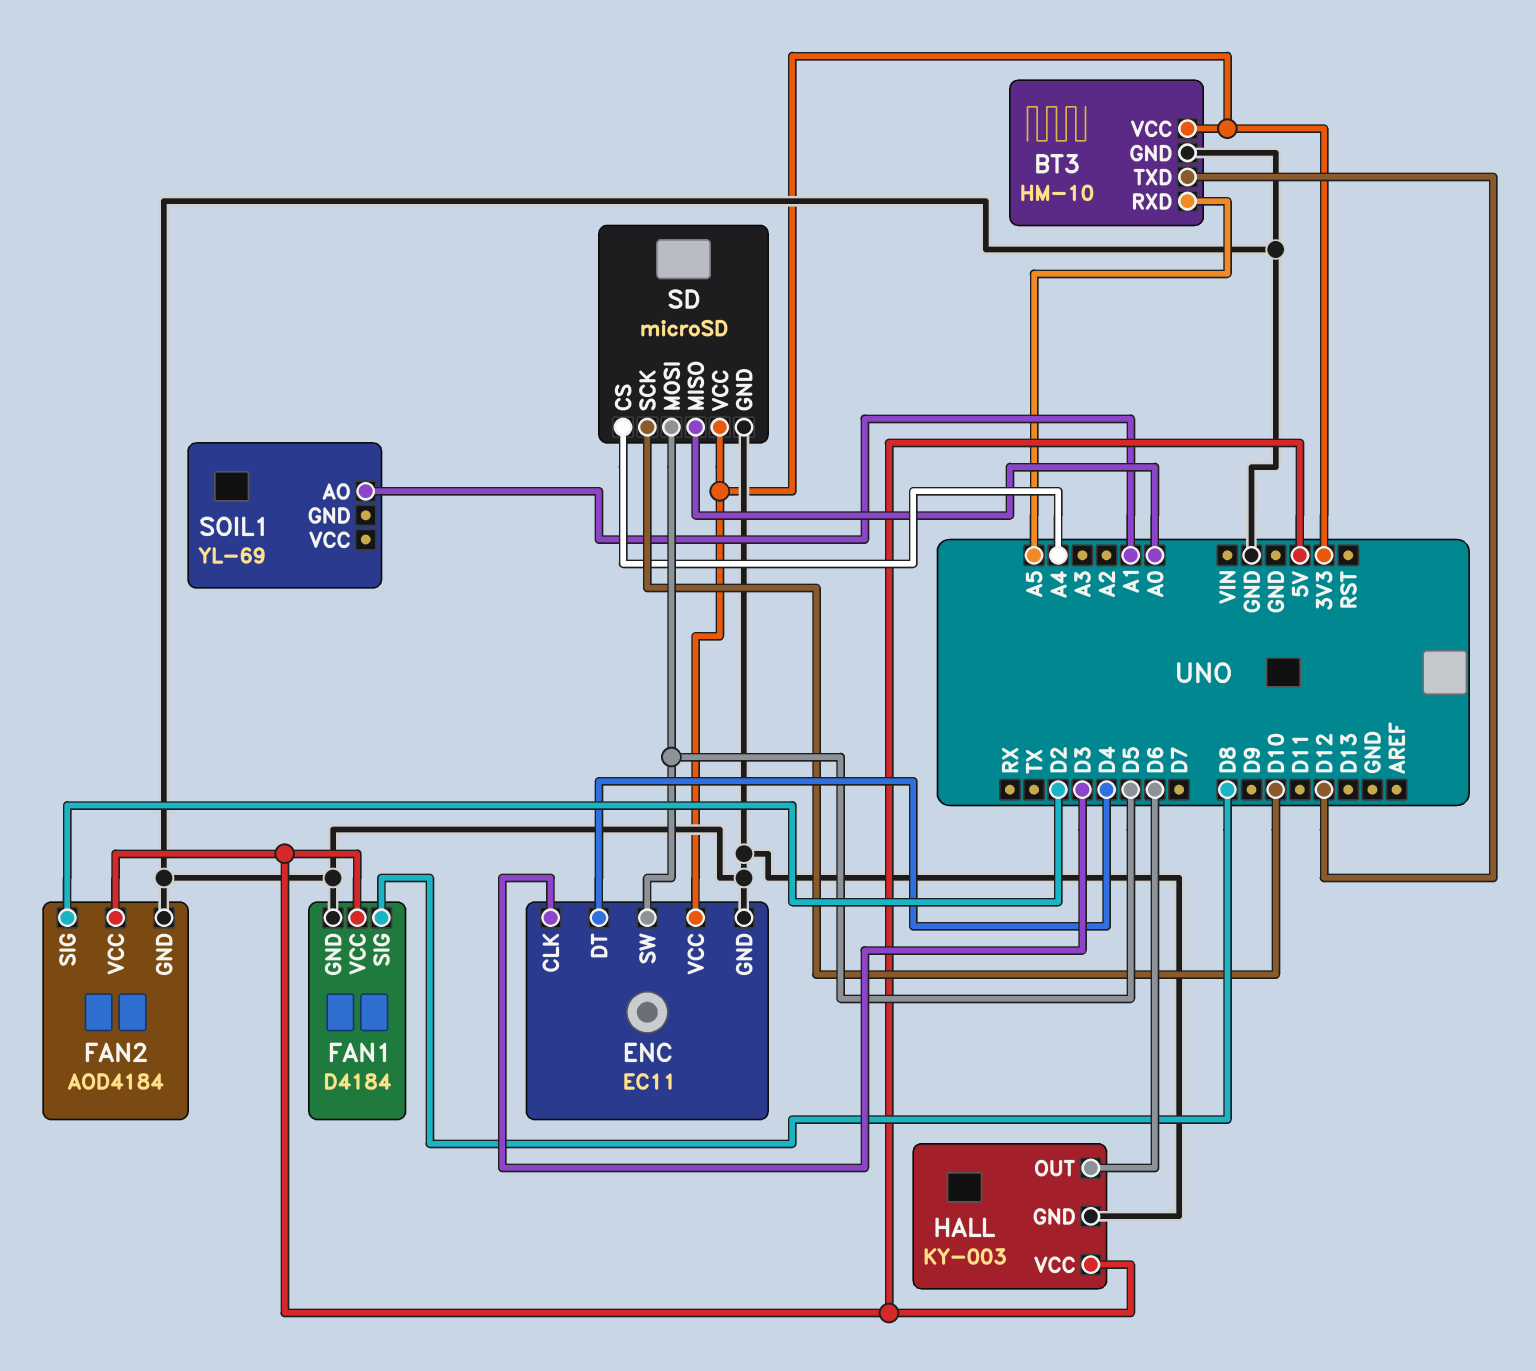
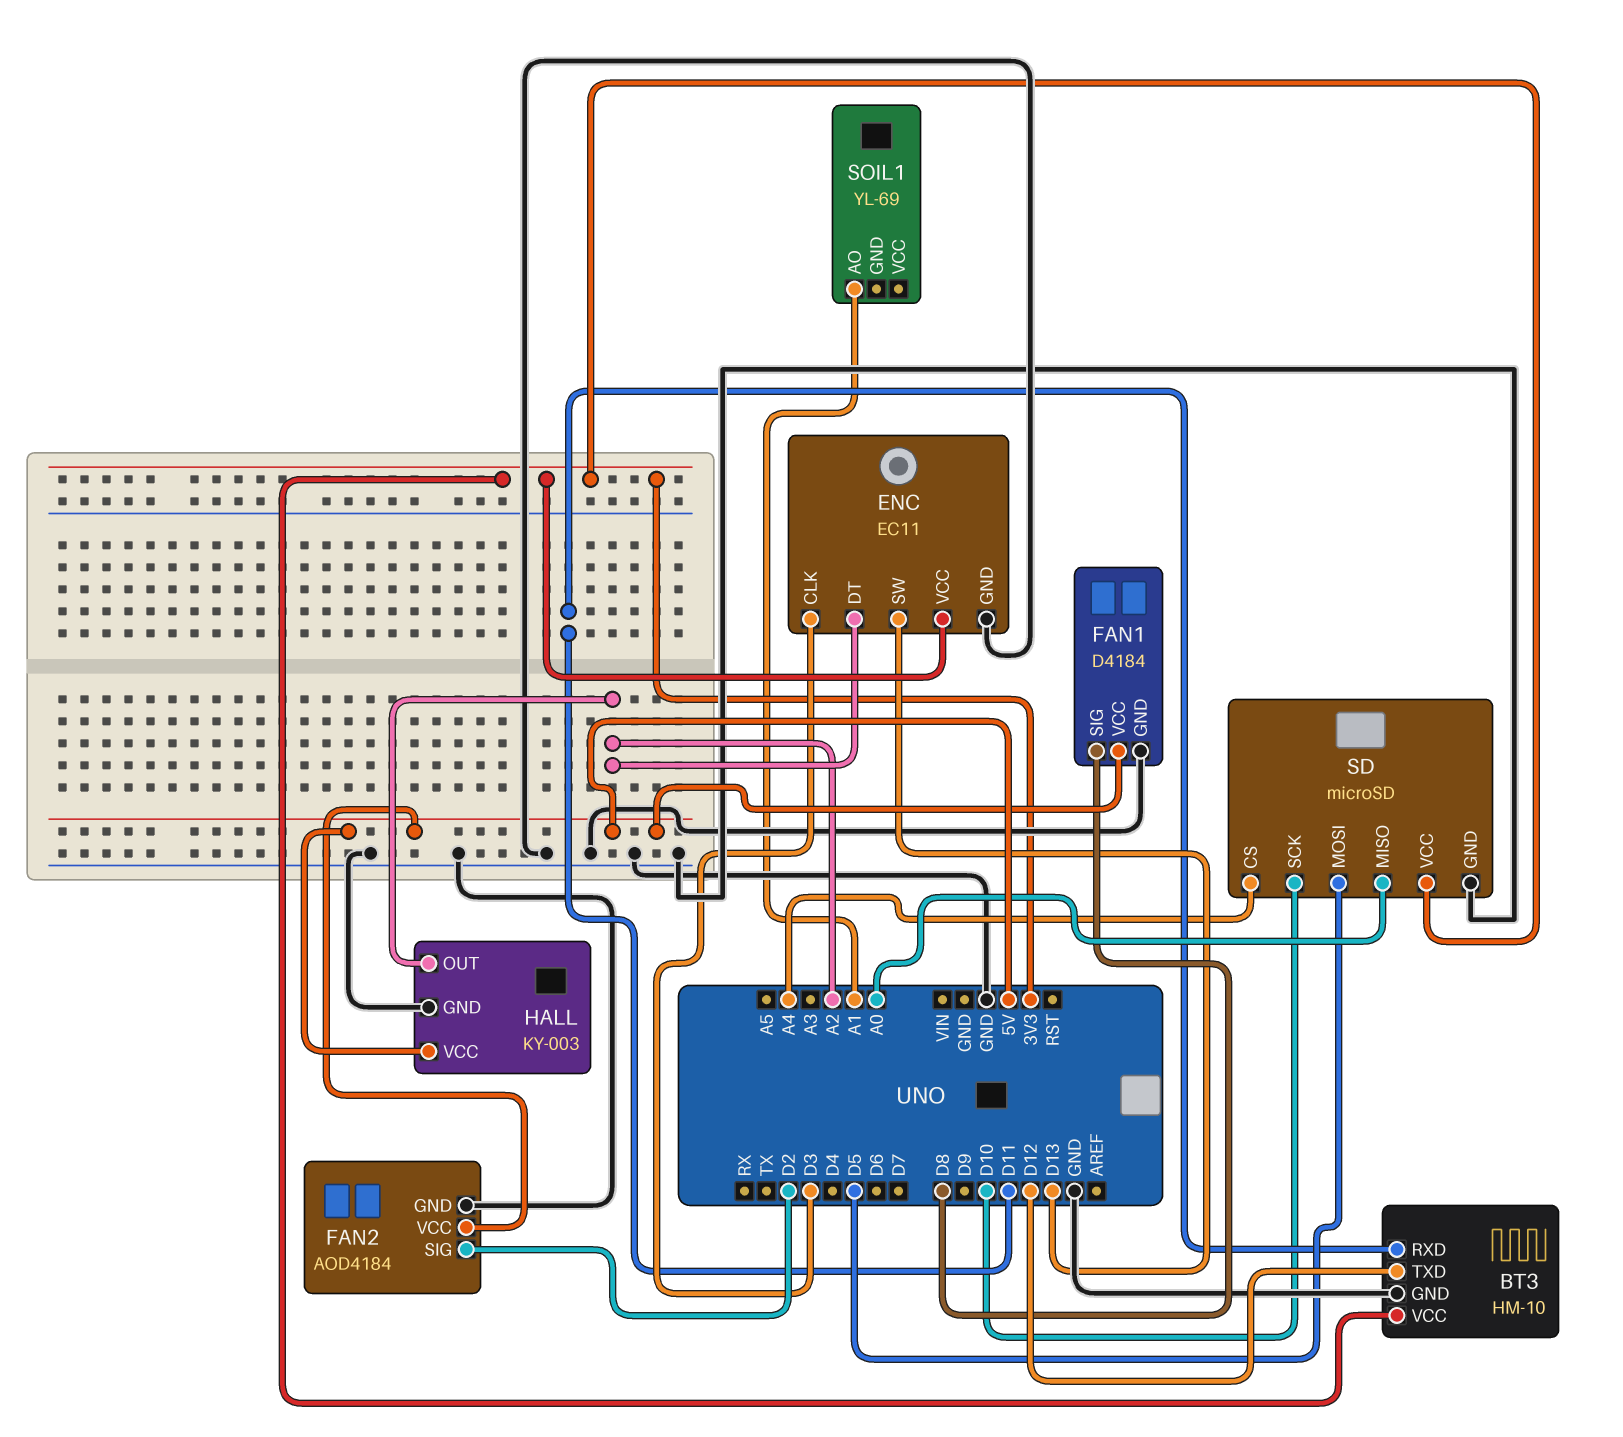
BT3 pin RXD: A5 -> D11
ENC pin DT: D4 -> A2
ENC pin SW: D5 -> D13
HALL pin OUT: D6 -> A2

